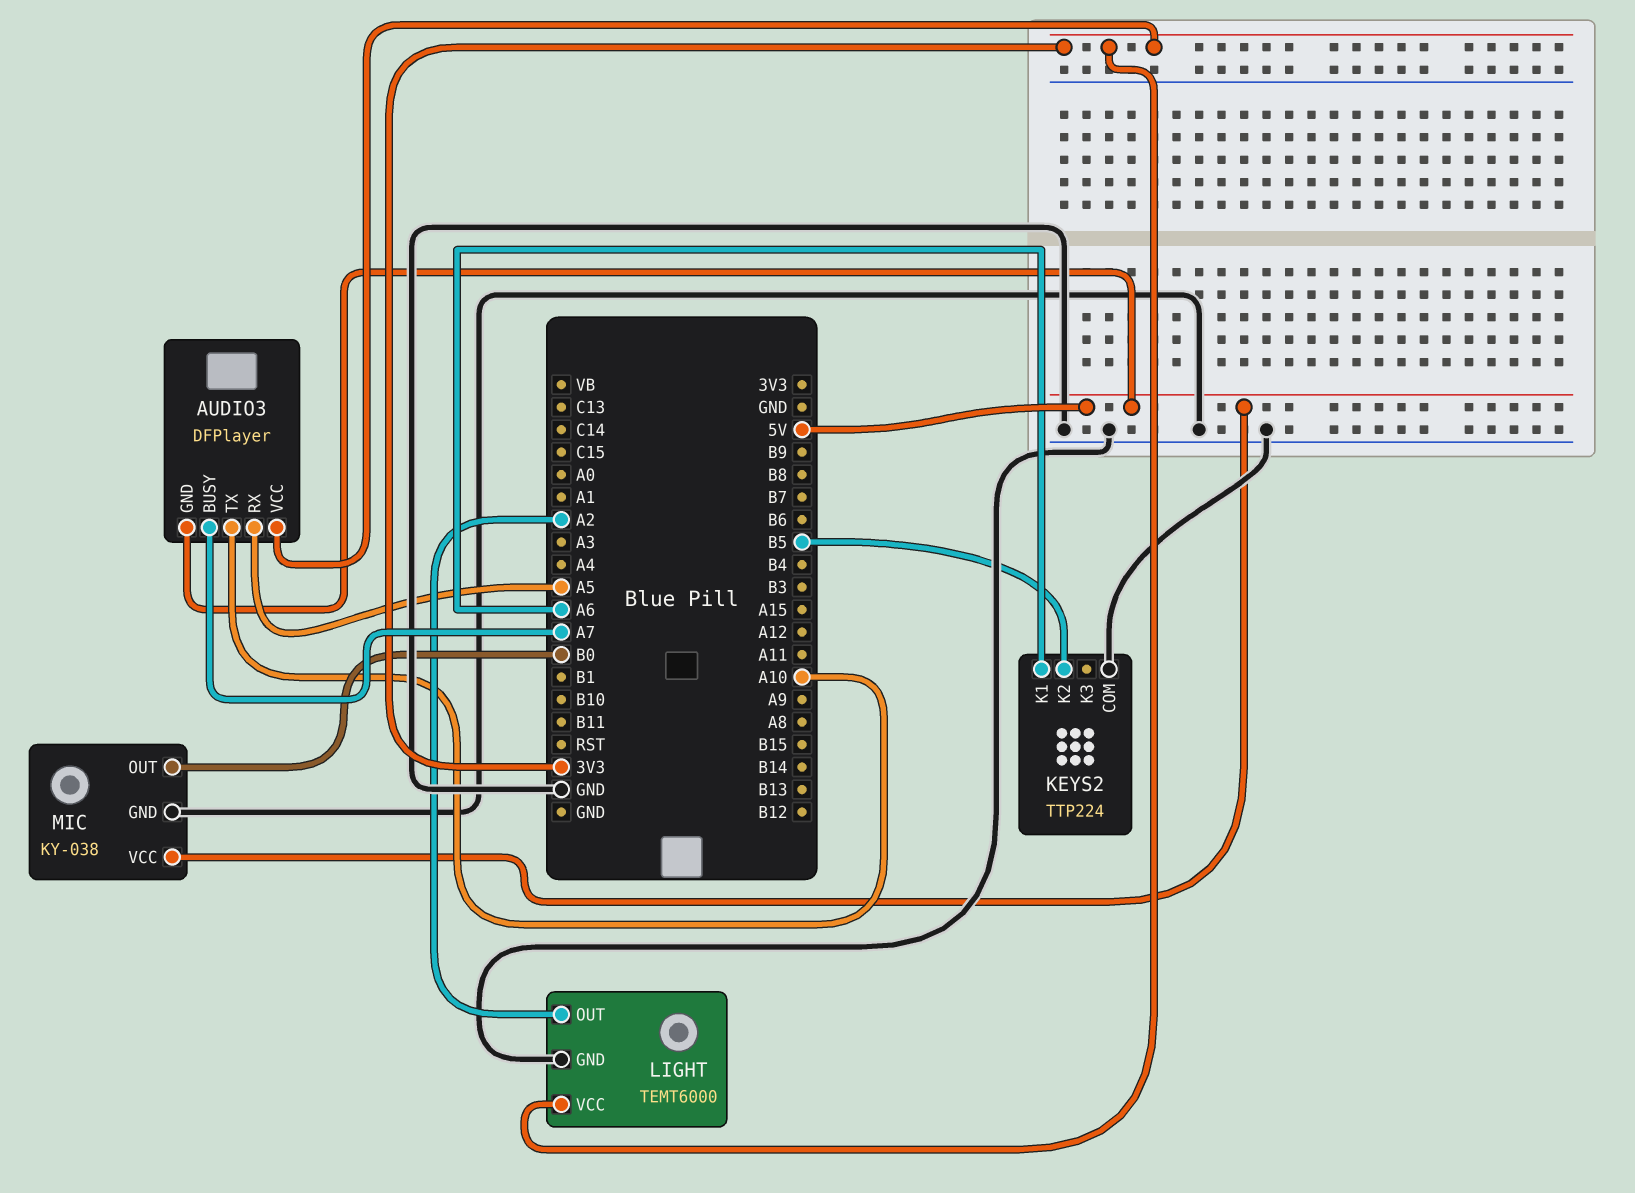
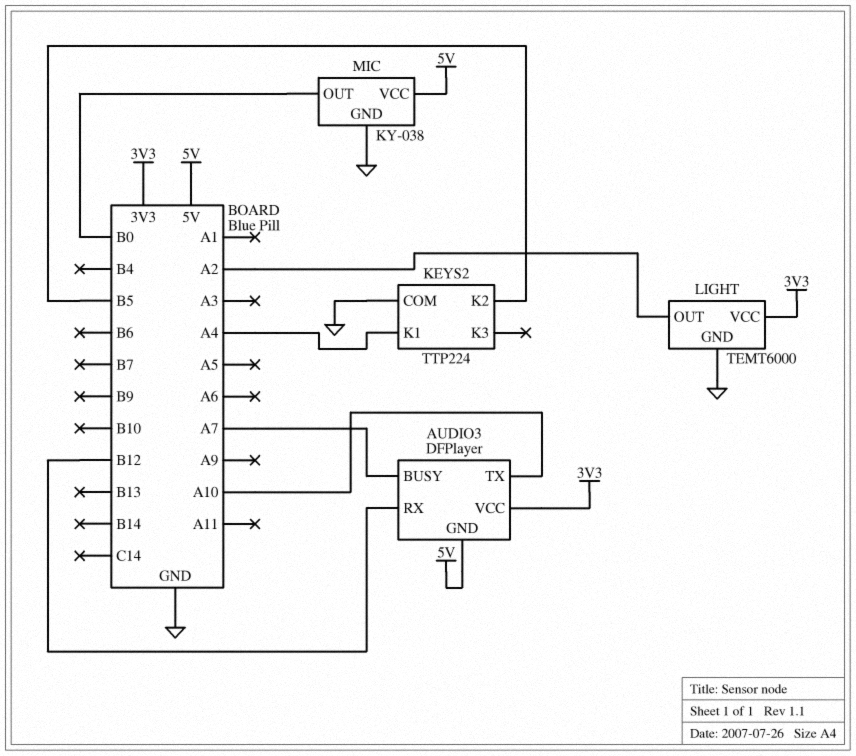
AUDIO3 pin RX: A5 -> B12
KEYS2 pin K1: A6 -> A4

